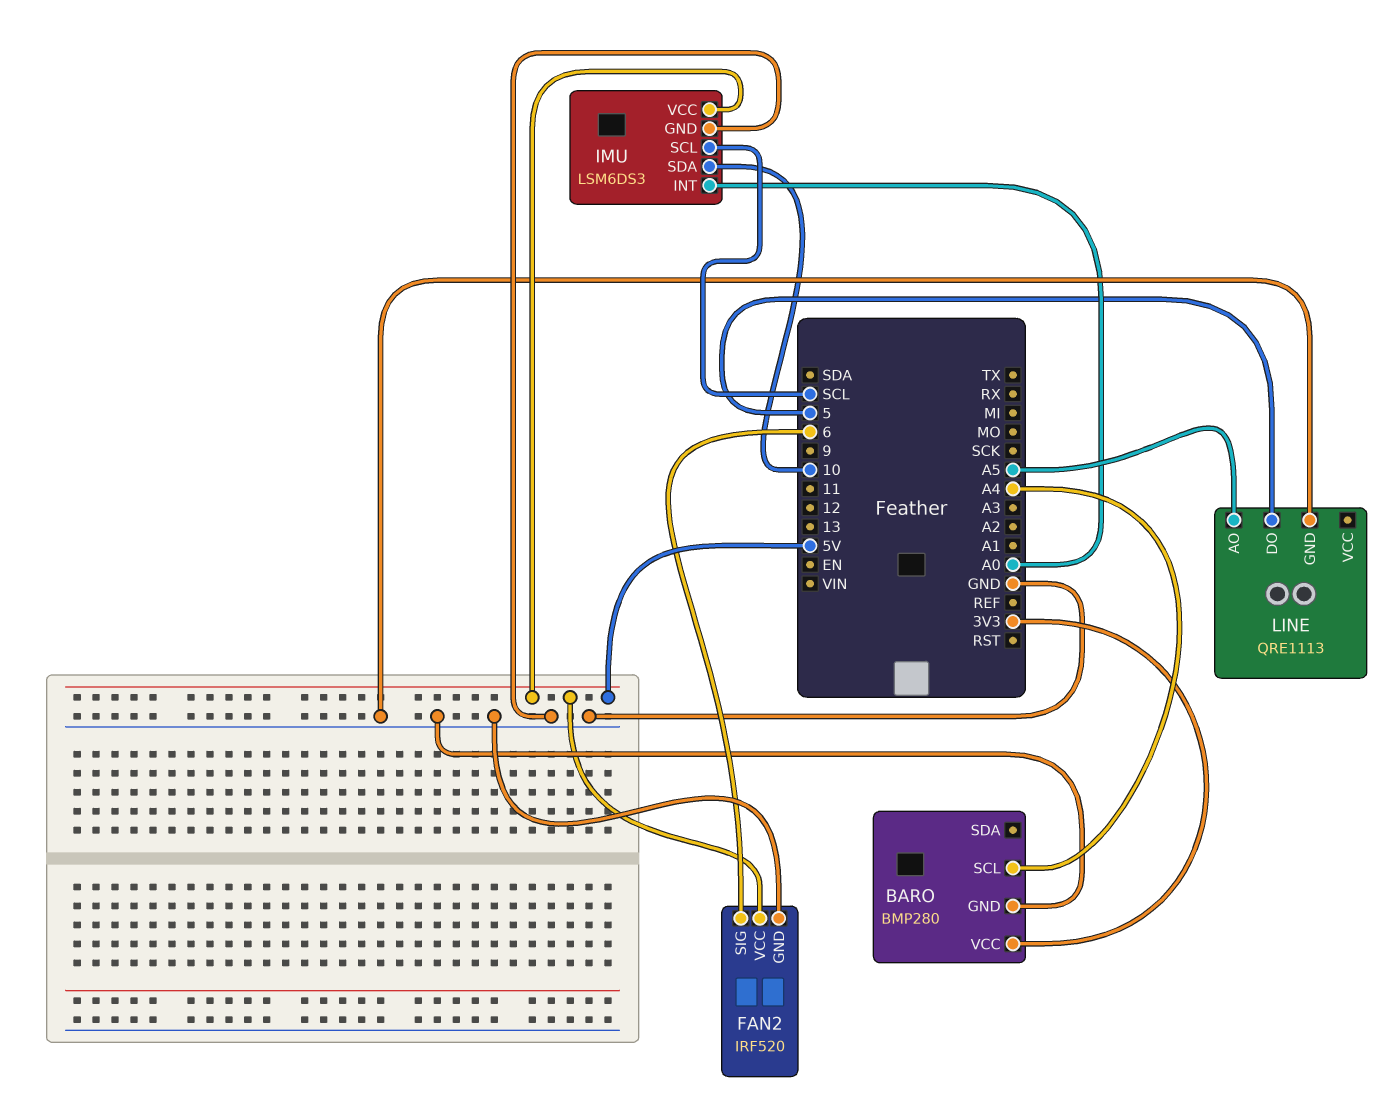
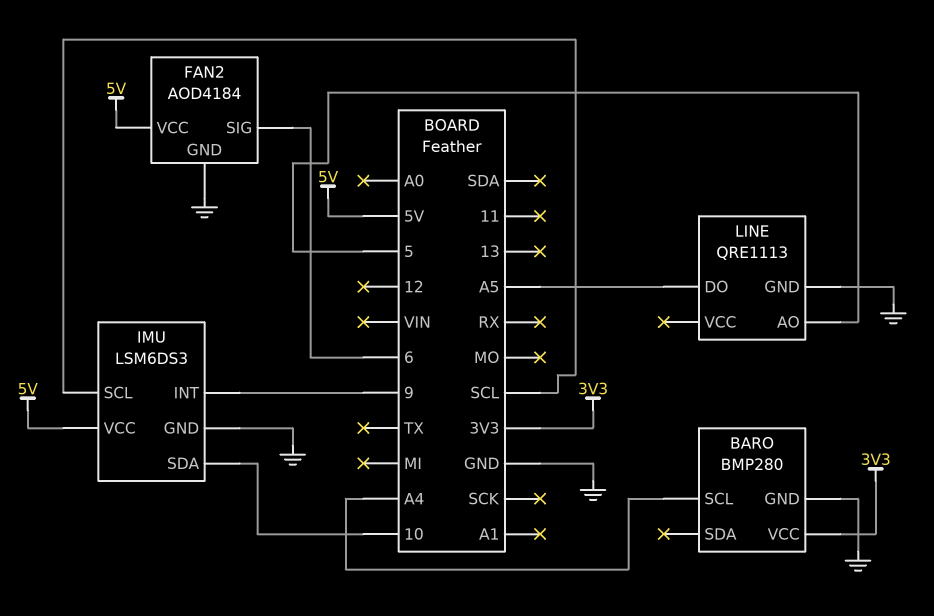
FAN2: IRF520 -> AOD4184
IMU pin INT: A0 -> 9
LINE pin AO: A5 -> 5
LINE pin DO: 5 -> A5

